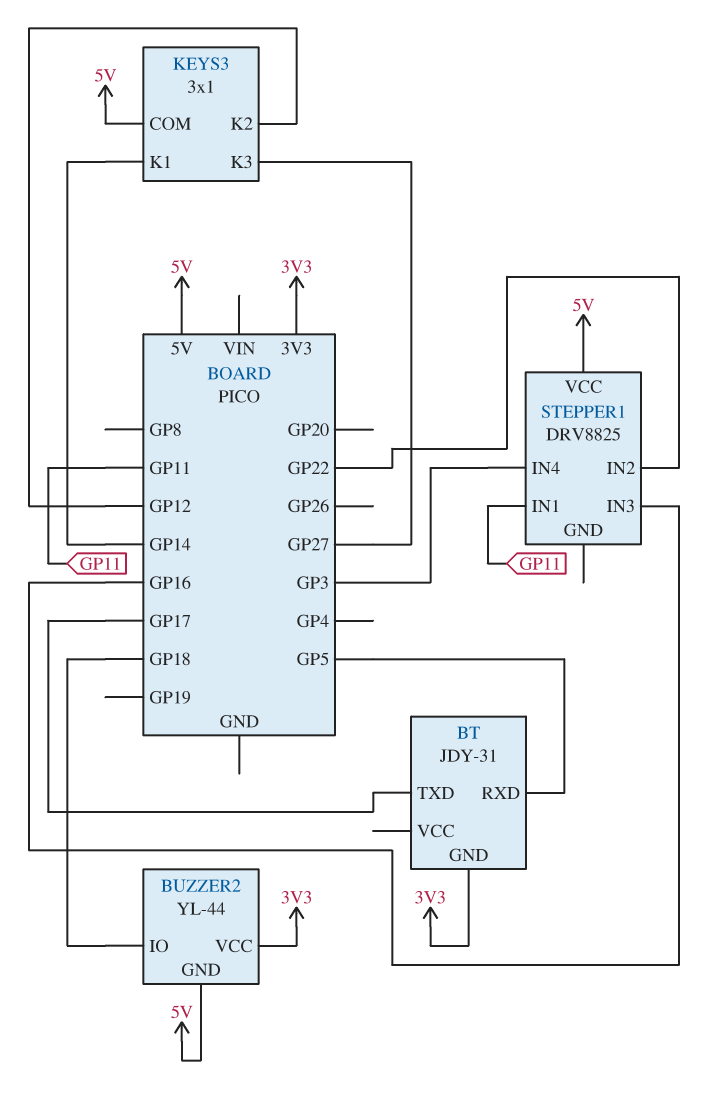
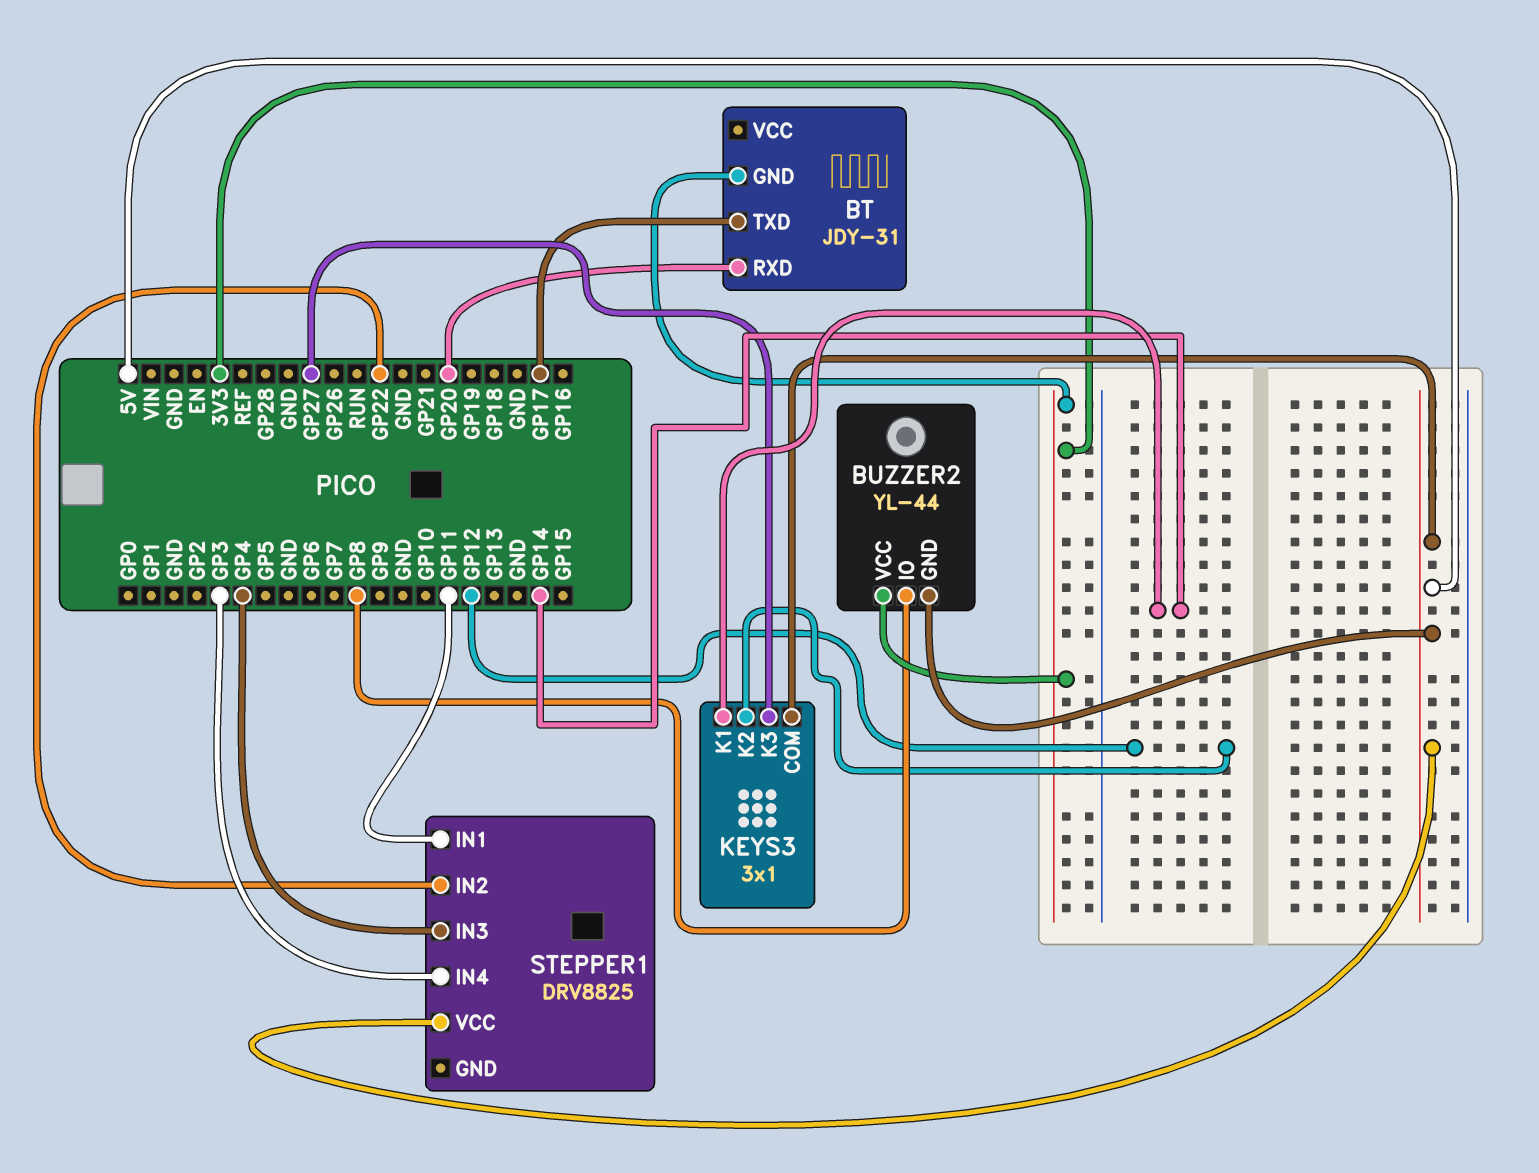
BT pin RXD: GP5 -> GP20
BUZZER2 pin IO: GP18 -> GP8
STEPPER1 pin IN3: GP16 -> GP4

